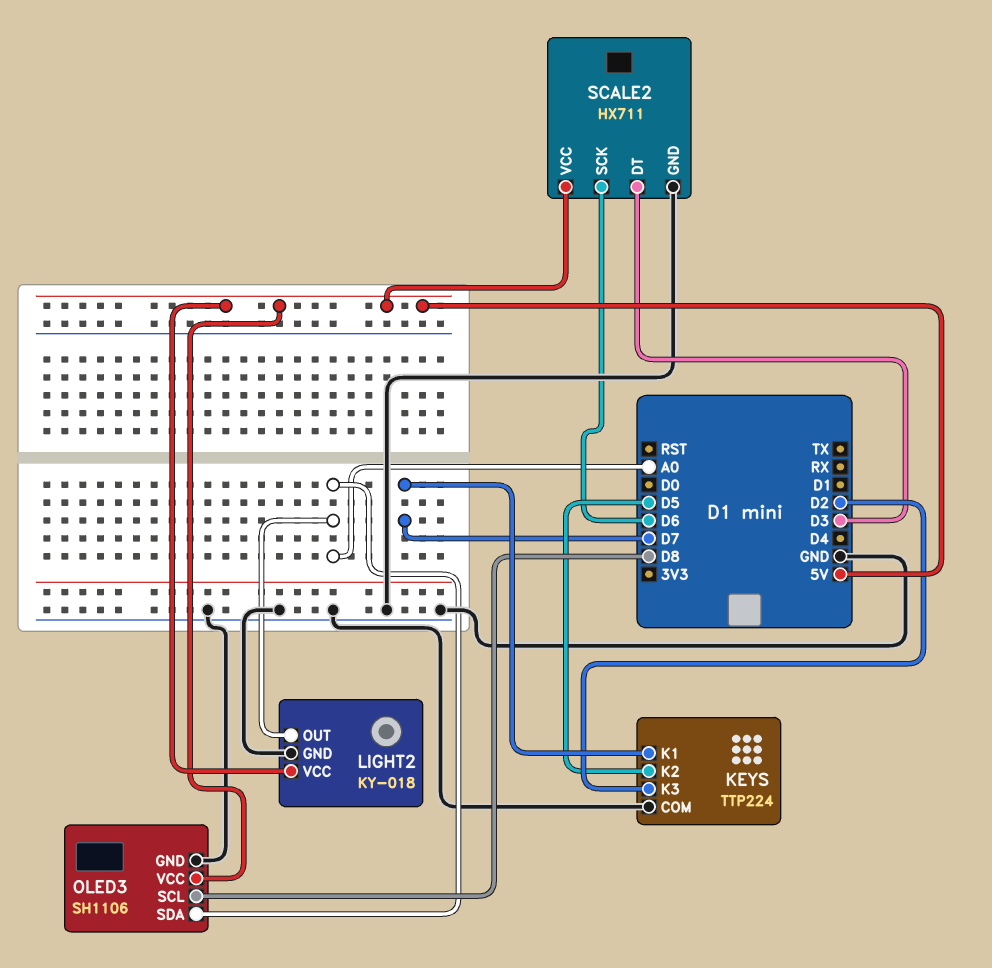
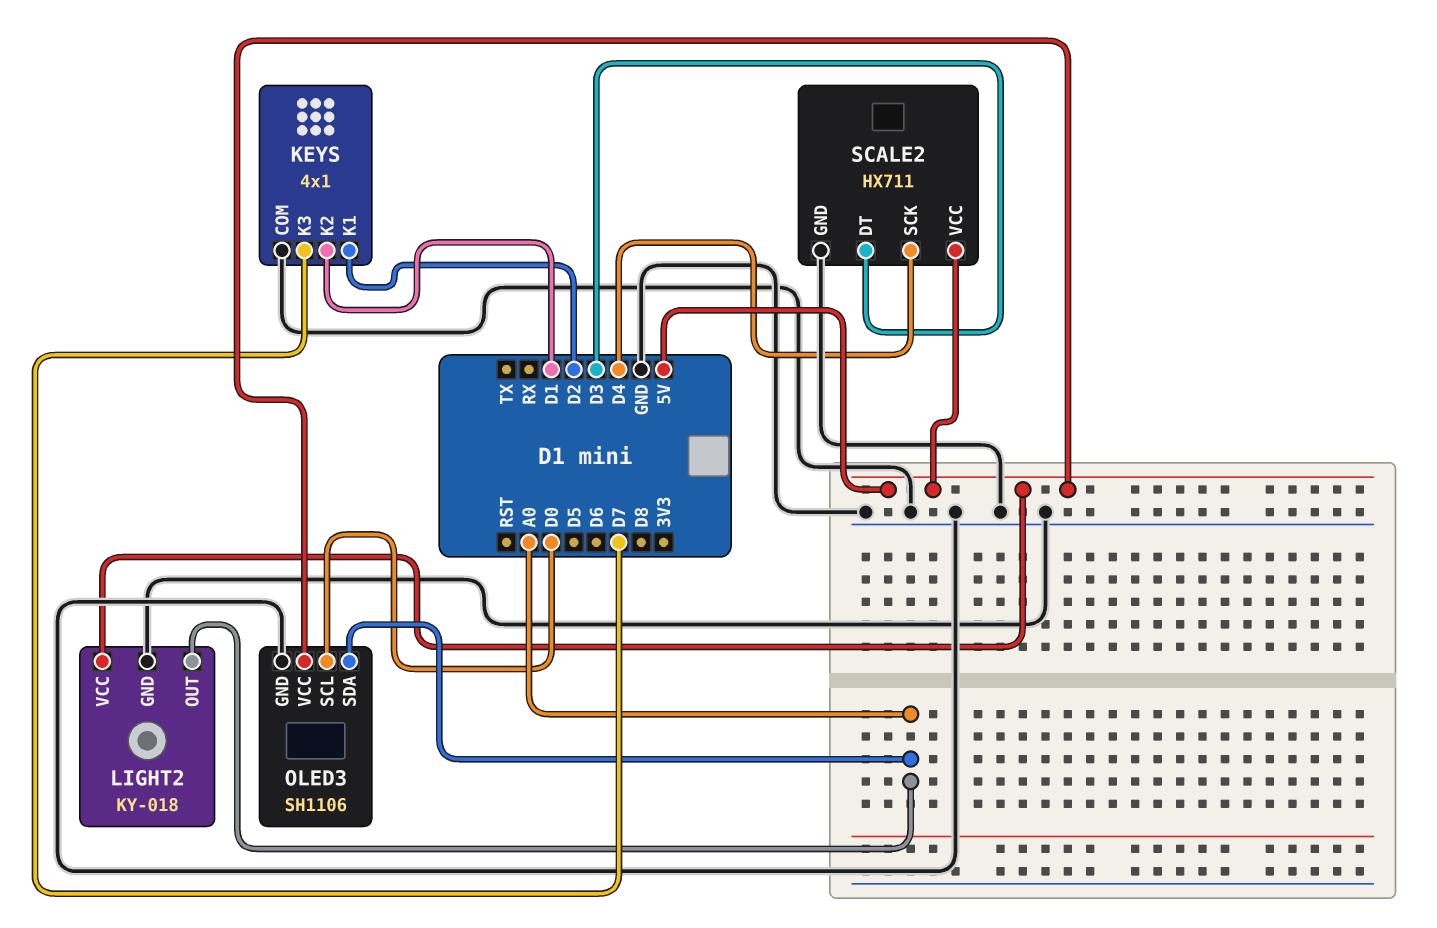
KEYS: TTP224 -> 4x1
KEYS pin K1: D7 -> D2
KEYS pin K2: D5 -> D1
KEYS pin K3: D2 -> D7
OLED3 pin SCL: D8 -> D0
SCALE2 pin SCK: D6 -> D4

